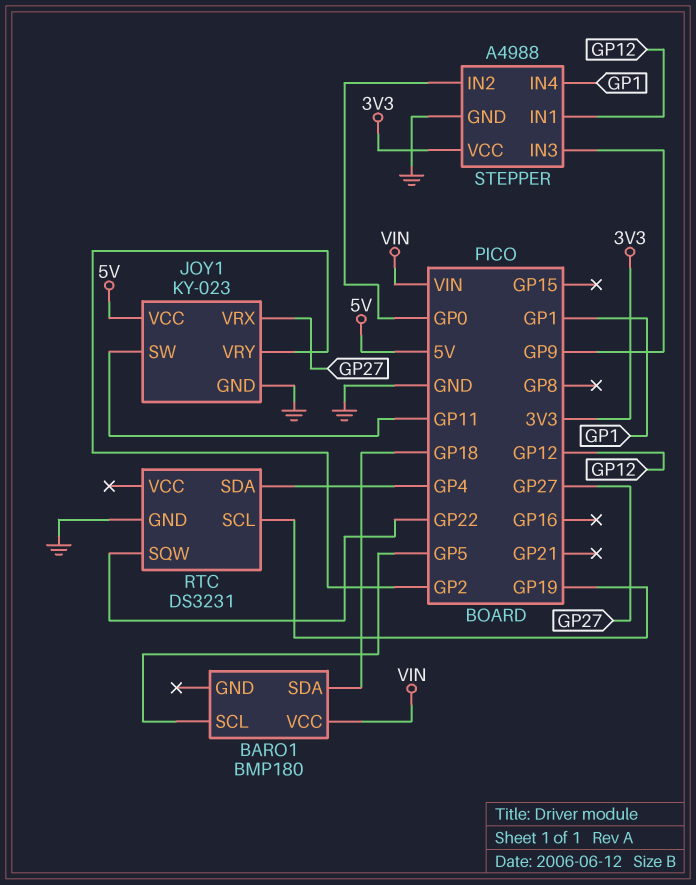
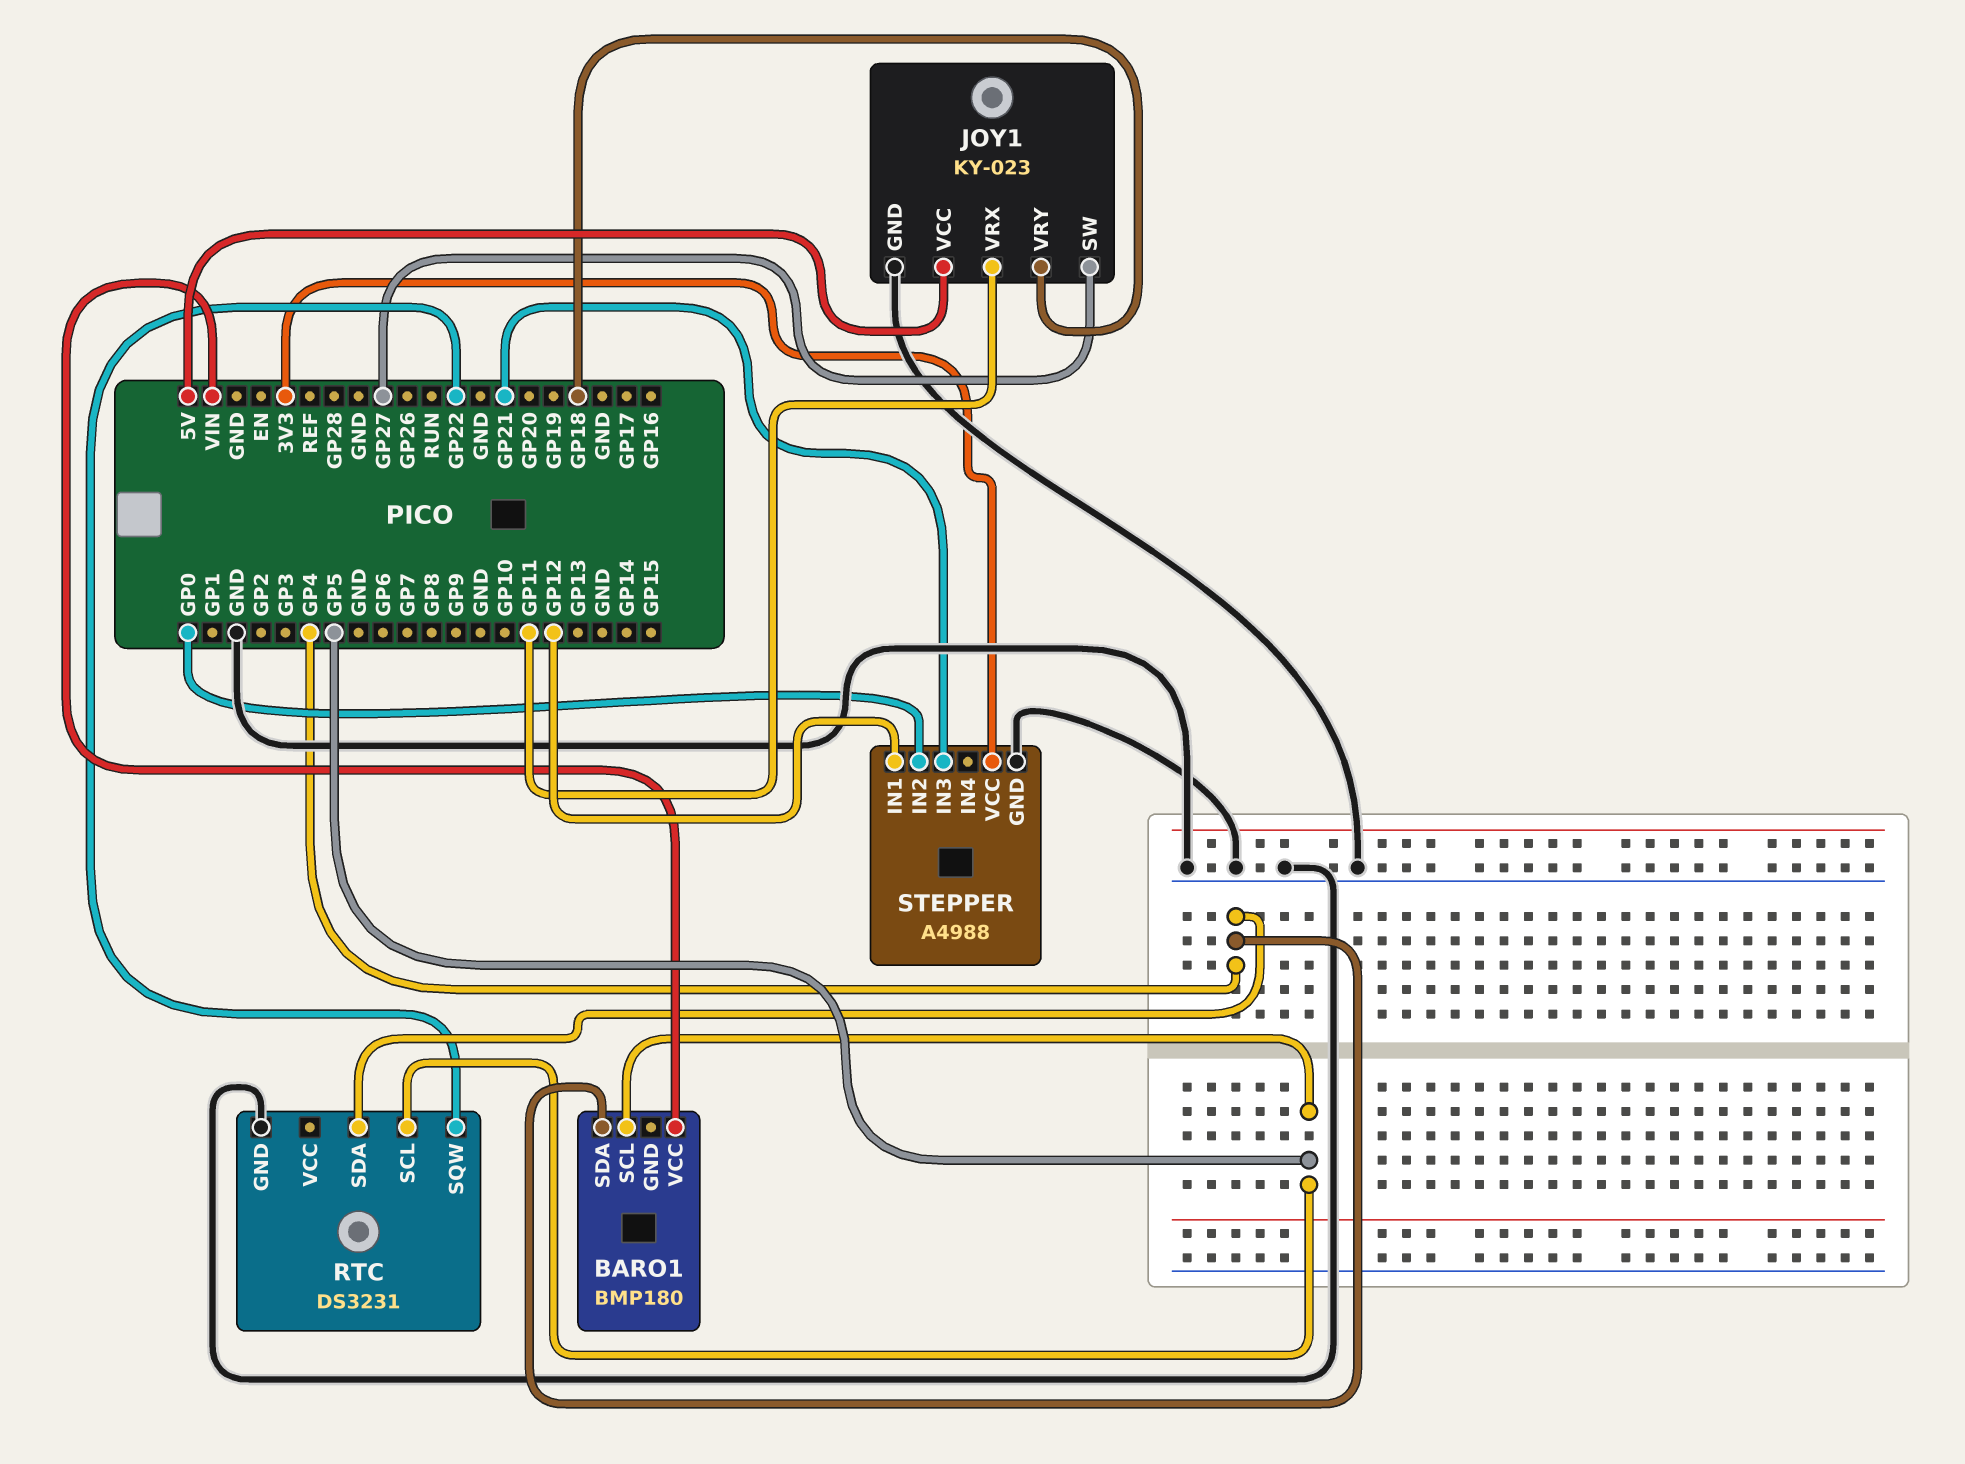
BARO1 pin SDA: GP18 -> GP4
JOY1 pin SW: GP11 -> GP27
JOY1 pin VRX: GP27 -> GP11
JOY1 pin VRY: GP2 -> GP18
RTC pin SCL: GP19 -> GP5
STEPPER pin IN3: GP9 -> GP21
STEPPER pin IN4: GP1 -> none

